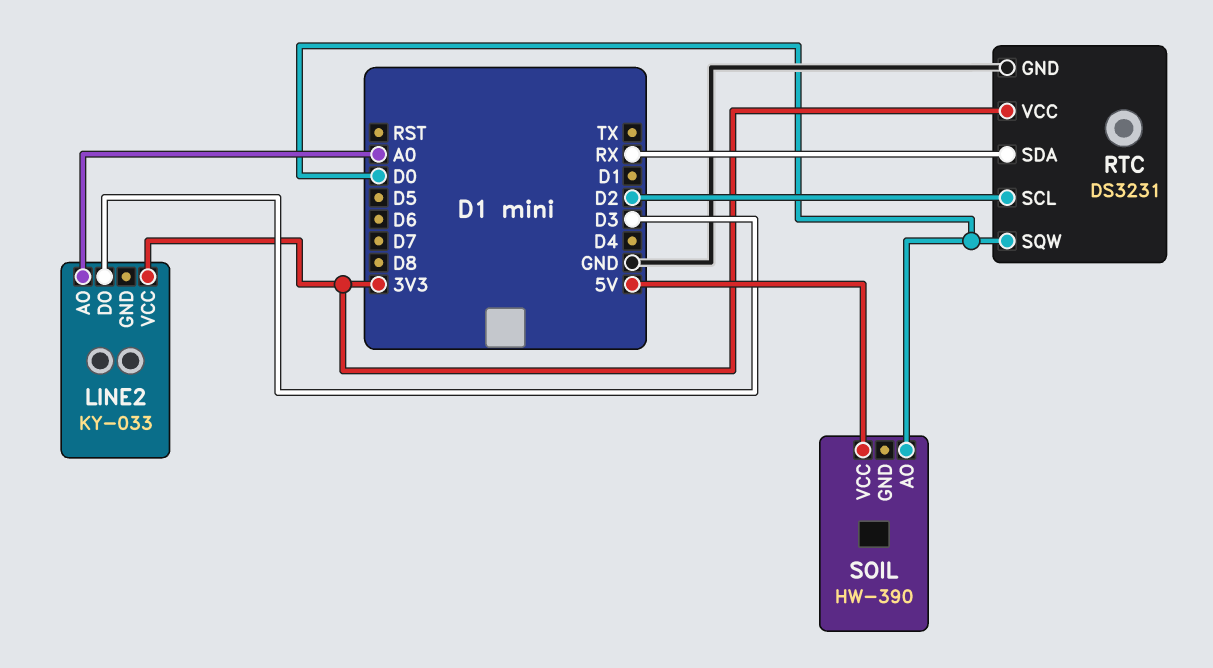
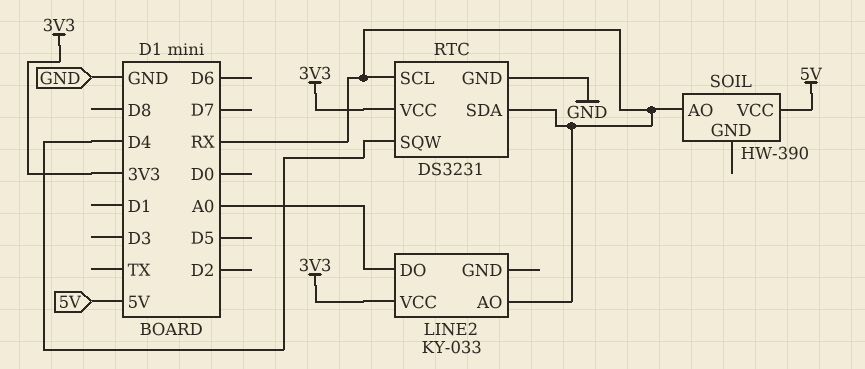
LINE2 pin AO: A0 -> RX
LINE2 pin DO: D3 -> A0
RTC pin SCL: D2 -> RX
RTC pin SQW: D0 -> D4
SOIL pin AO: D0 -> RX

